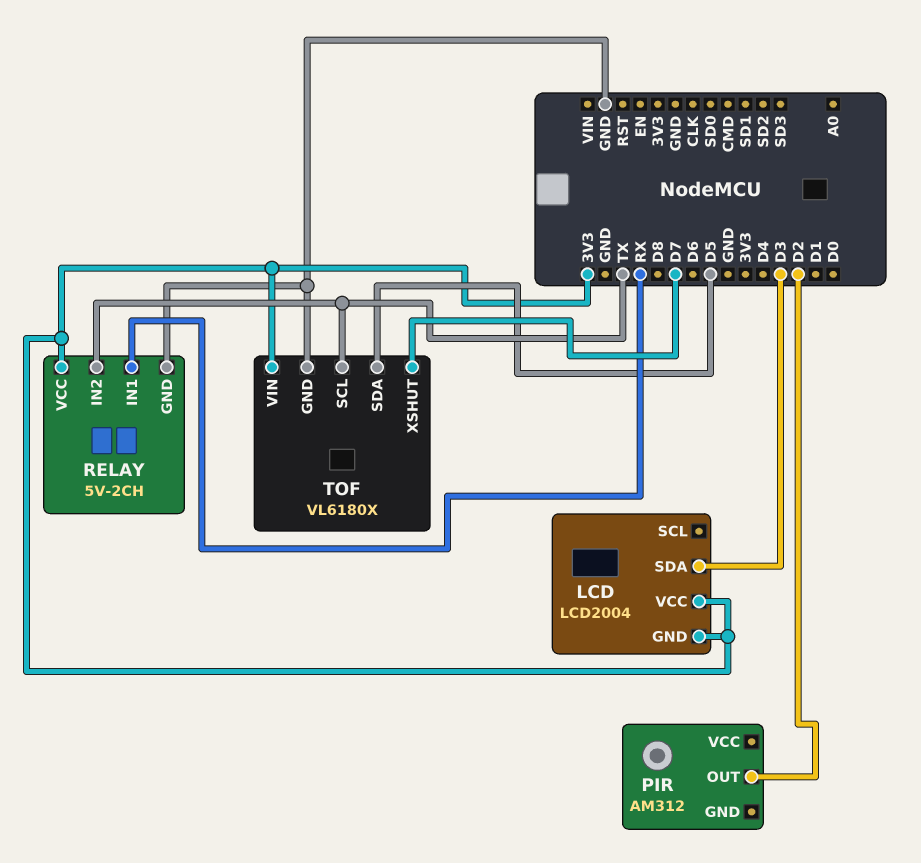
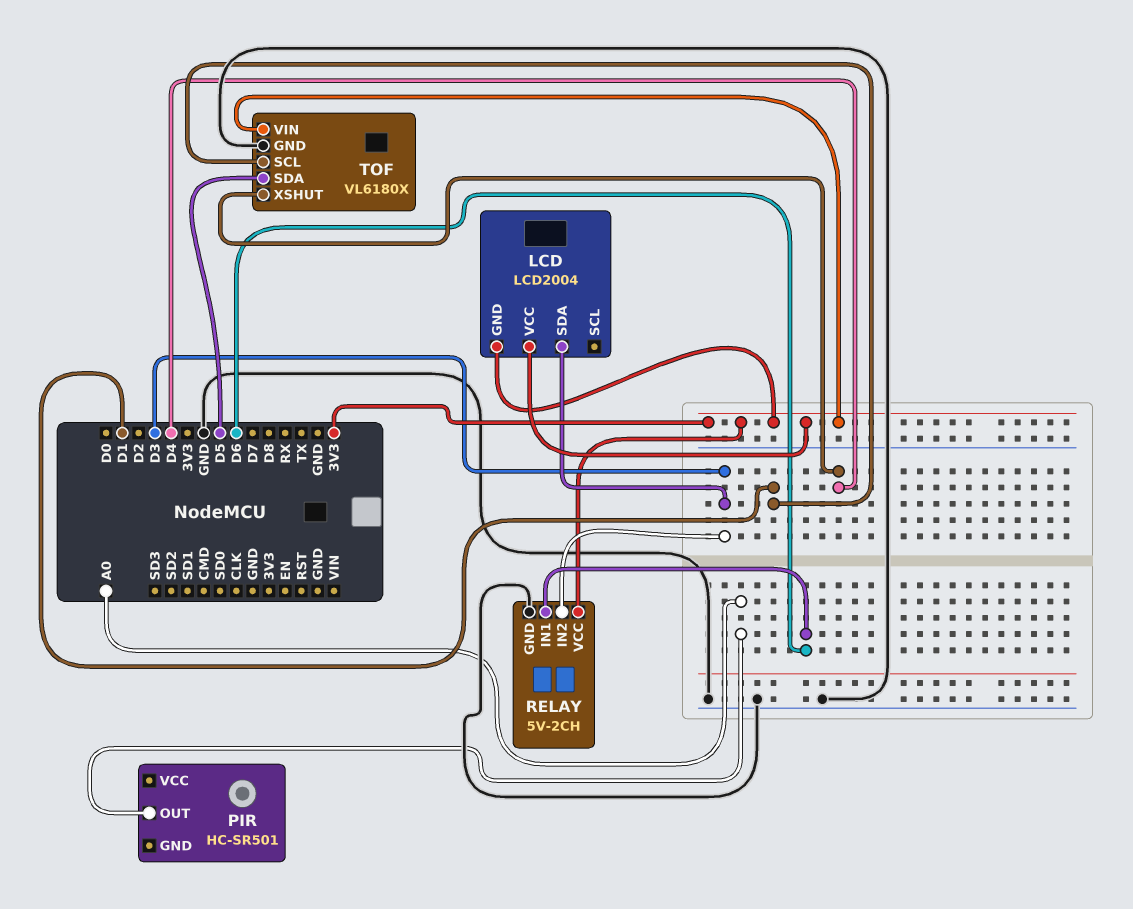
PIR: AM312 -> HC-SR501
PIR pin OUT: D2 -> A0
RELAY pin IN1: RX -> D6
RELAY pin IN2: TX -> D3
TOF pin SCL: TX -> D1
TOF pin XSHUT: D7 -> D4

